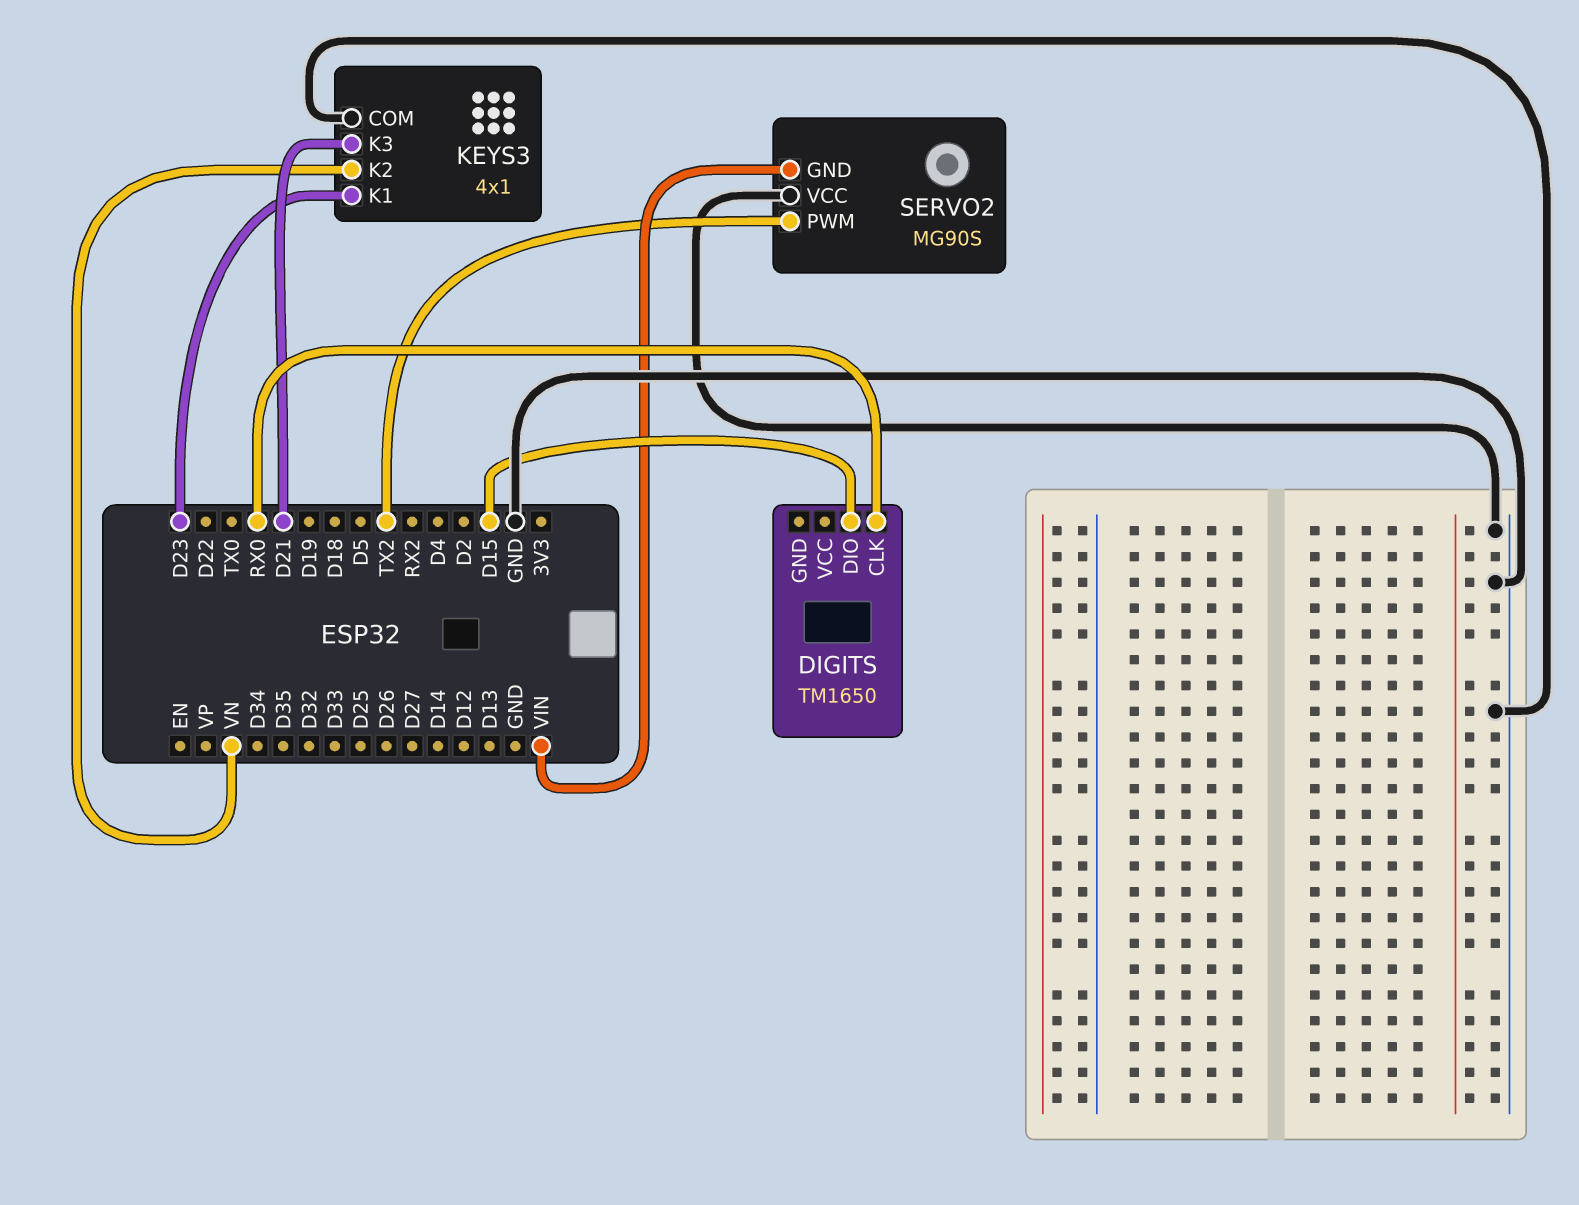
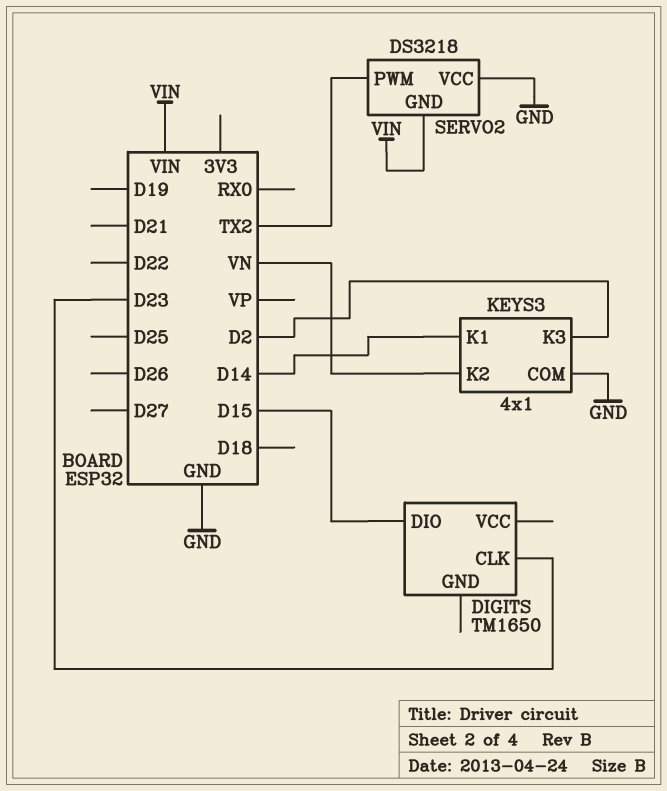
DIGITS pin CLK: RX0 -> D23
KEYS3 pin K1: D23 -> D14
KEYS3 pin K3: D21 -> D2
SERVO2: MG90S -> DS3218

